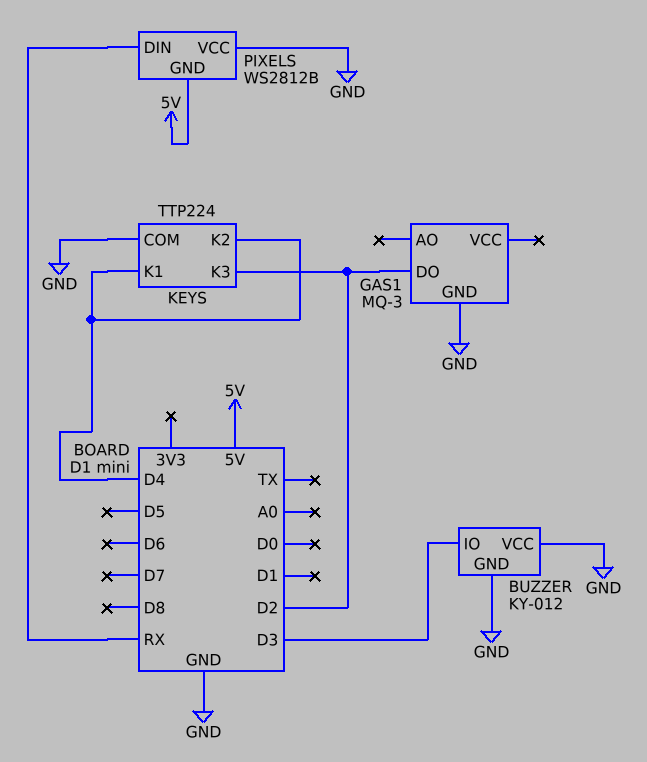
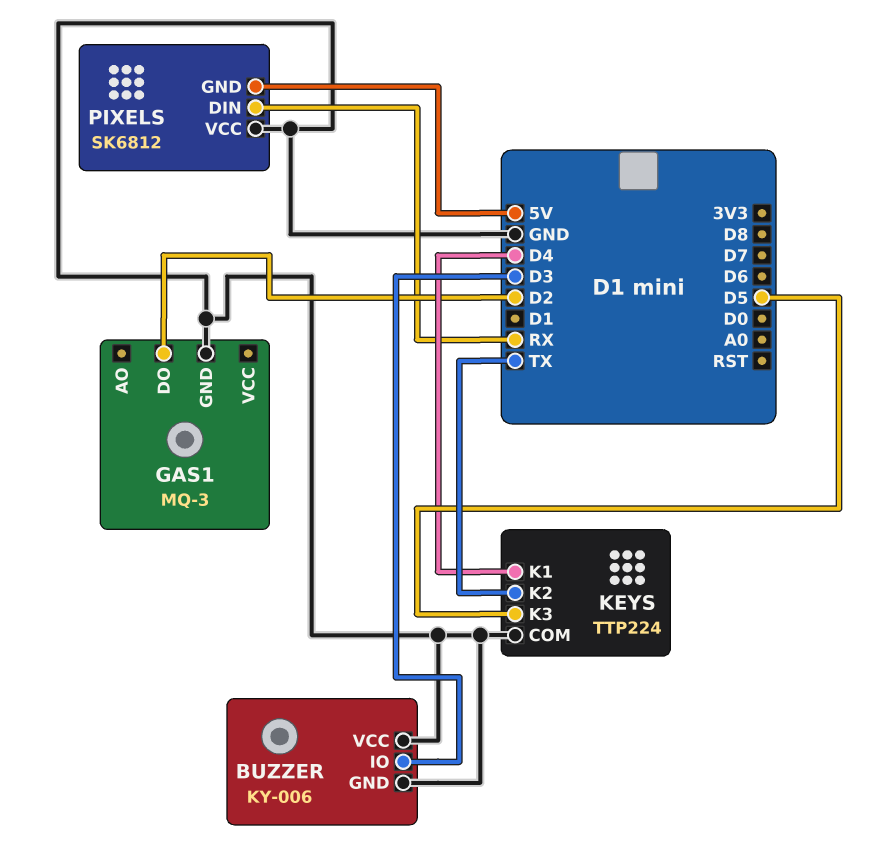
BUZZER: KY-012 -> KY-006
KEYS pin K2: D4 -> TX
KEYS pin K3: D2 -> D5
PIXELS: WS2812B -> SK6812

